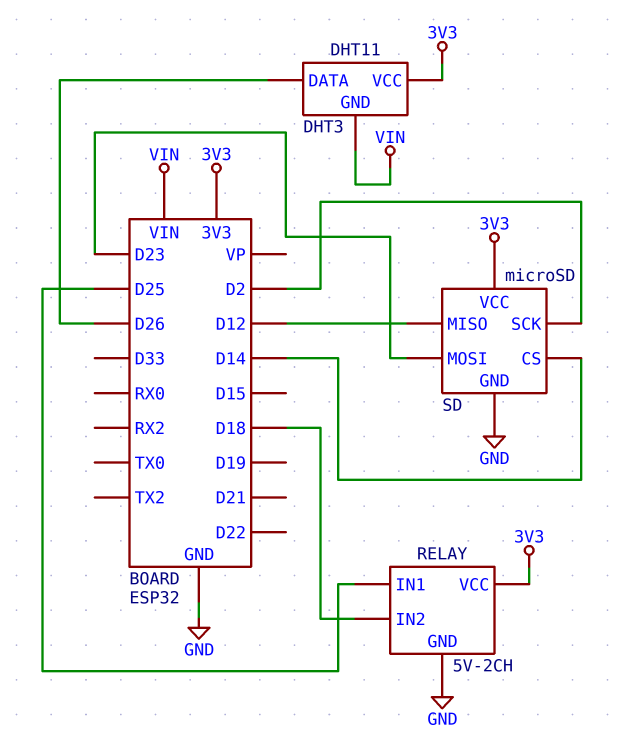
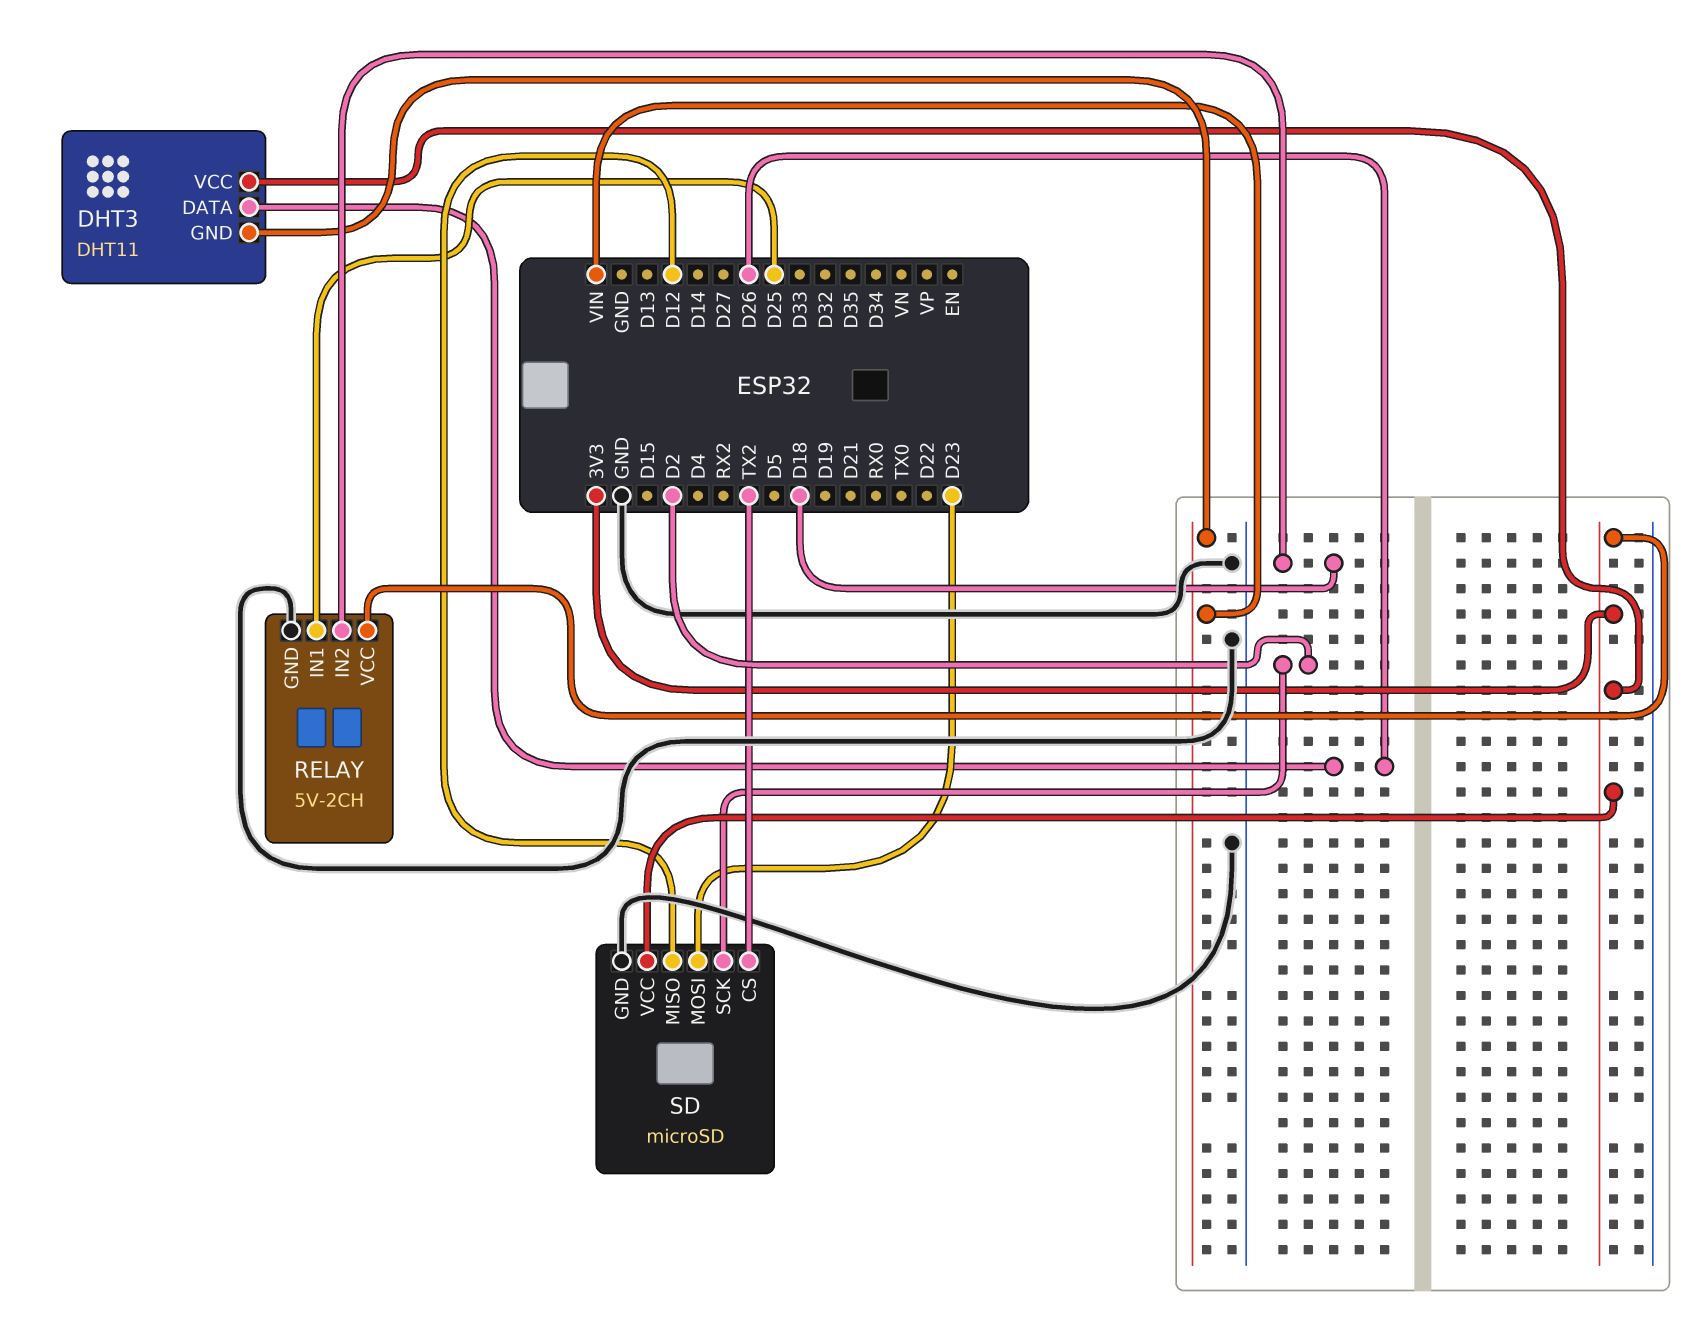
SD pin CS: D14 -> TX2

